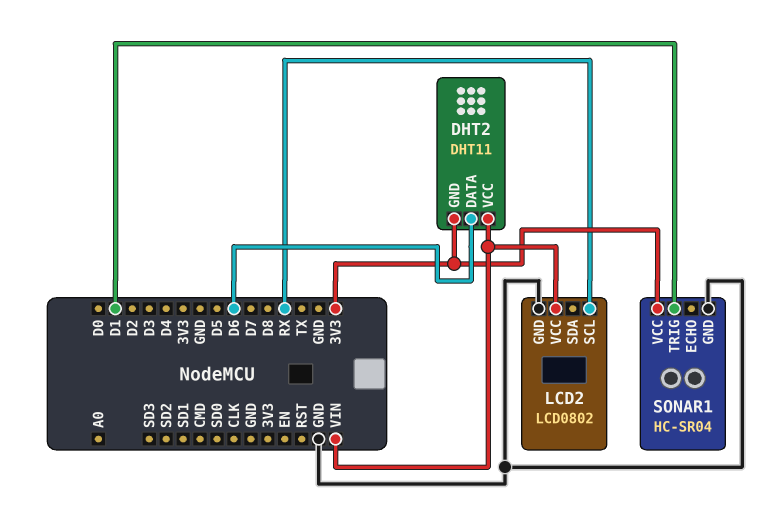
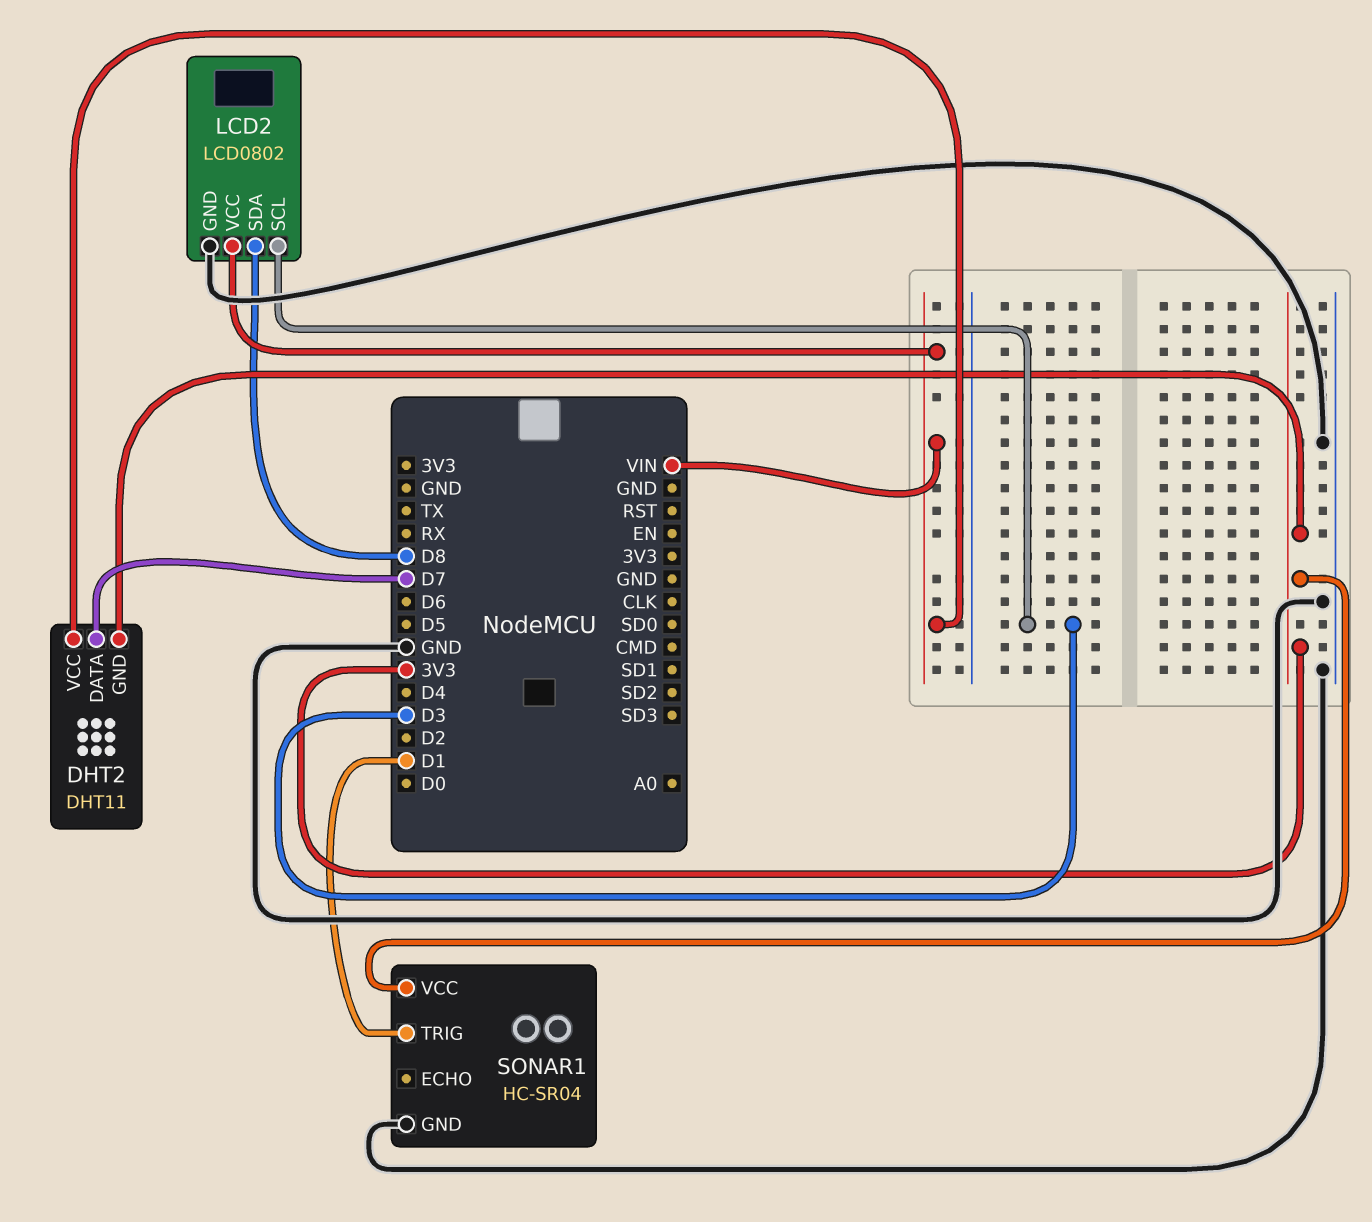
DHT2 pin DATA: D6 -> D7
LCD2 pin SCL: RX -> D3
LCD2 pin SDA: none -> D8

